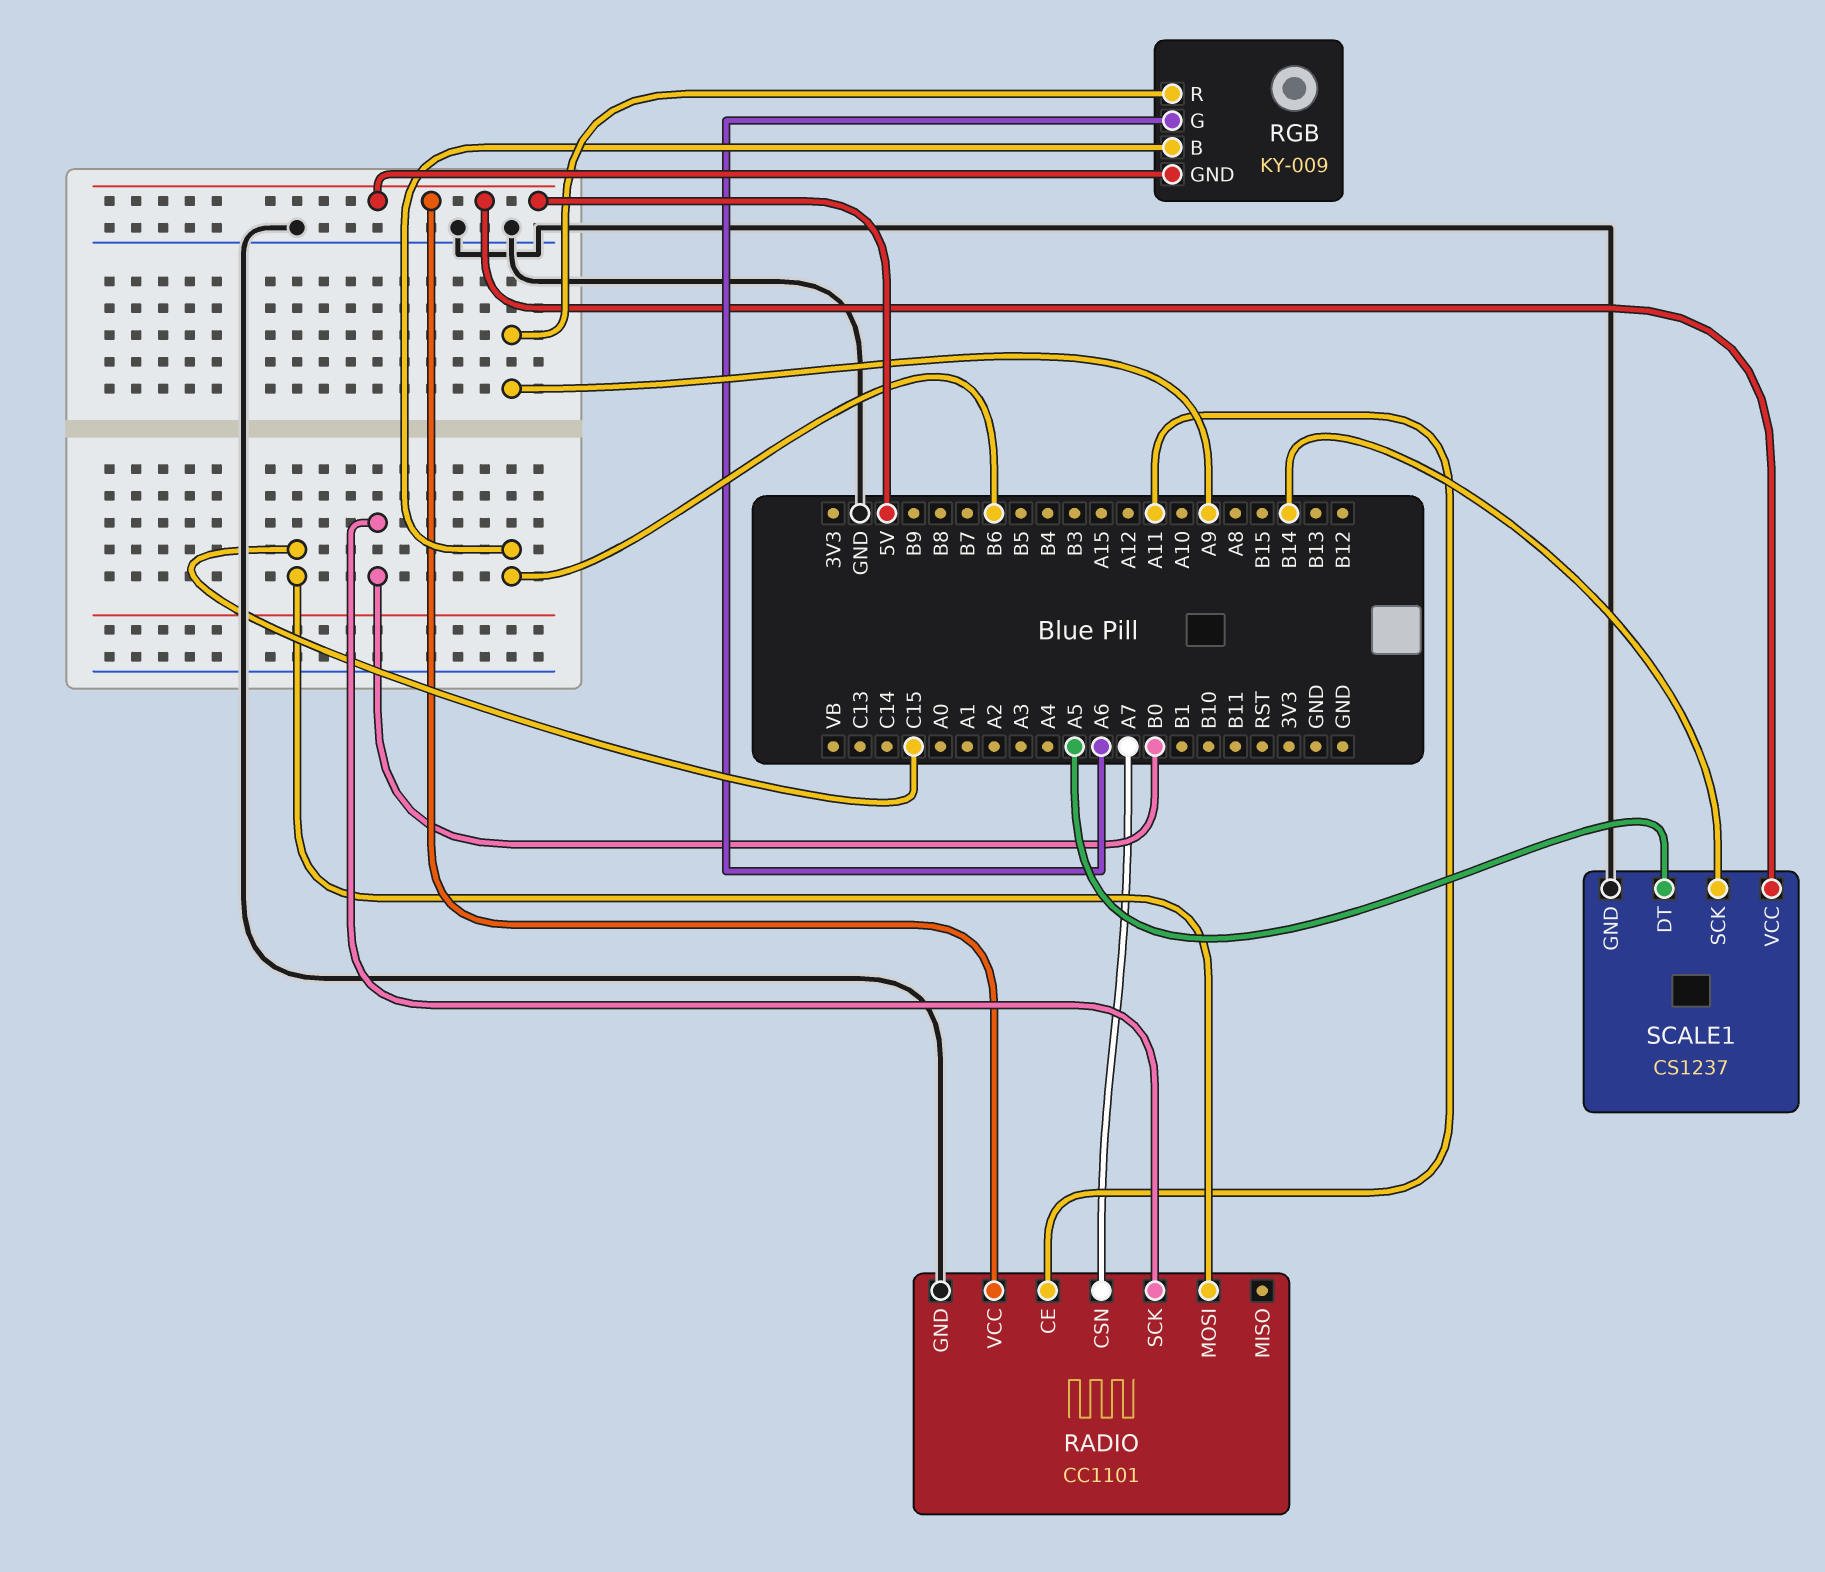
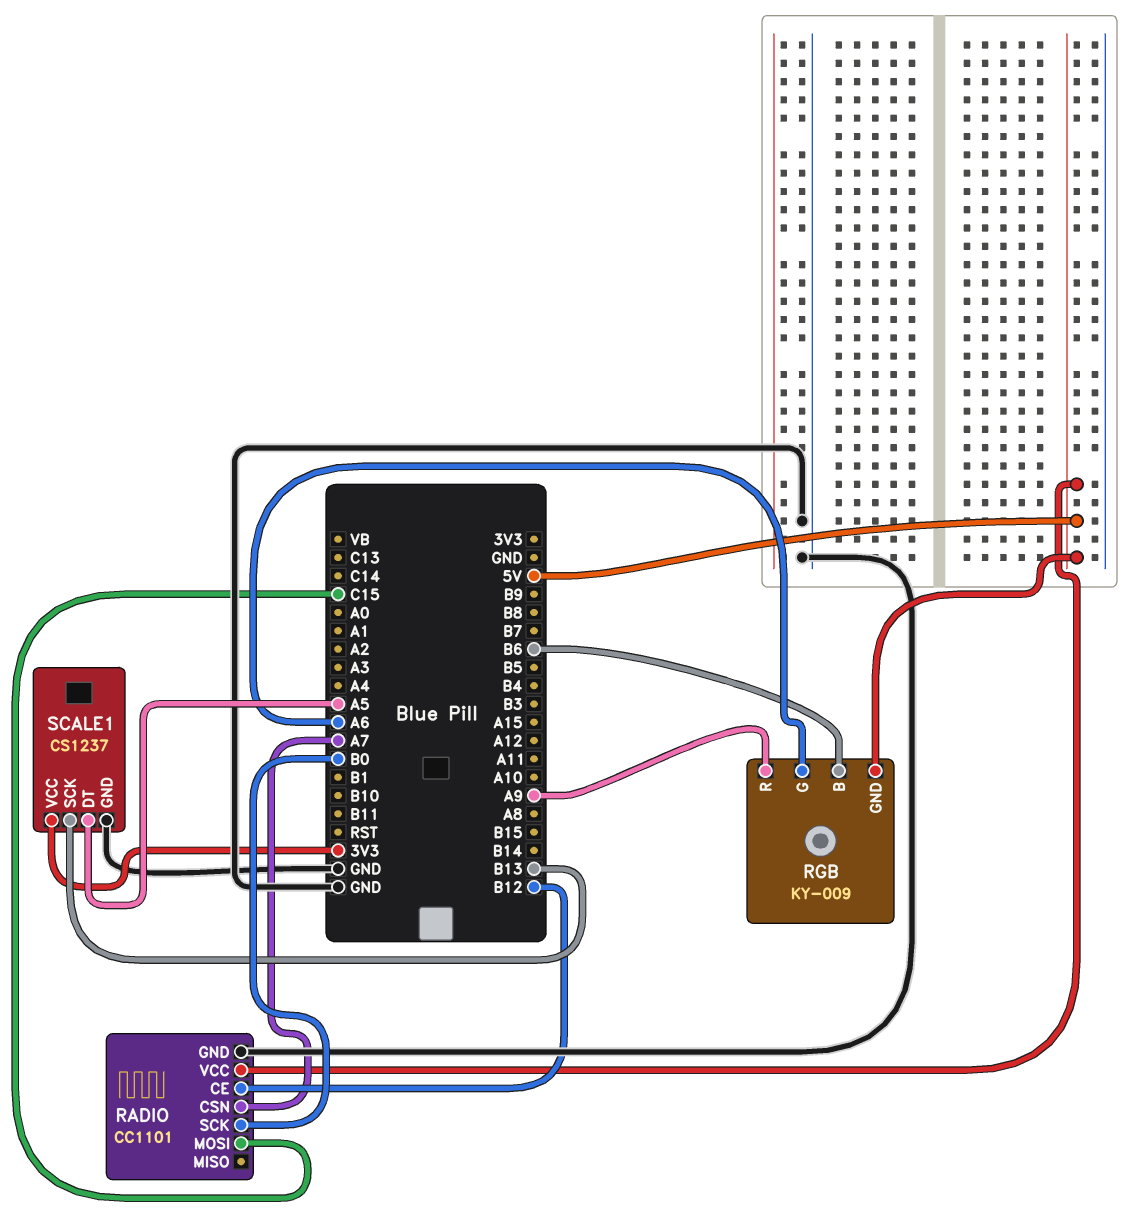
RADIO pin CE: A11 -> B12
SCALE1 pin SCK: B14 -> B13
SCALE1 pin VCC: 5V -> 3V3

